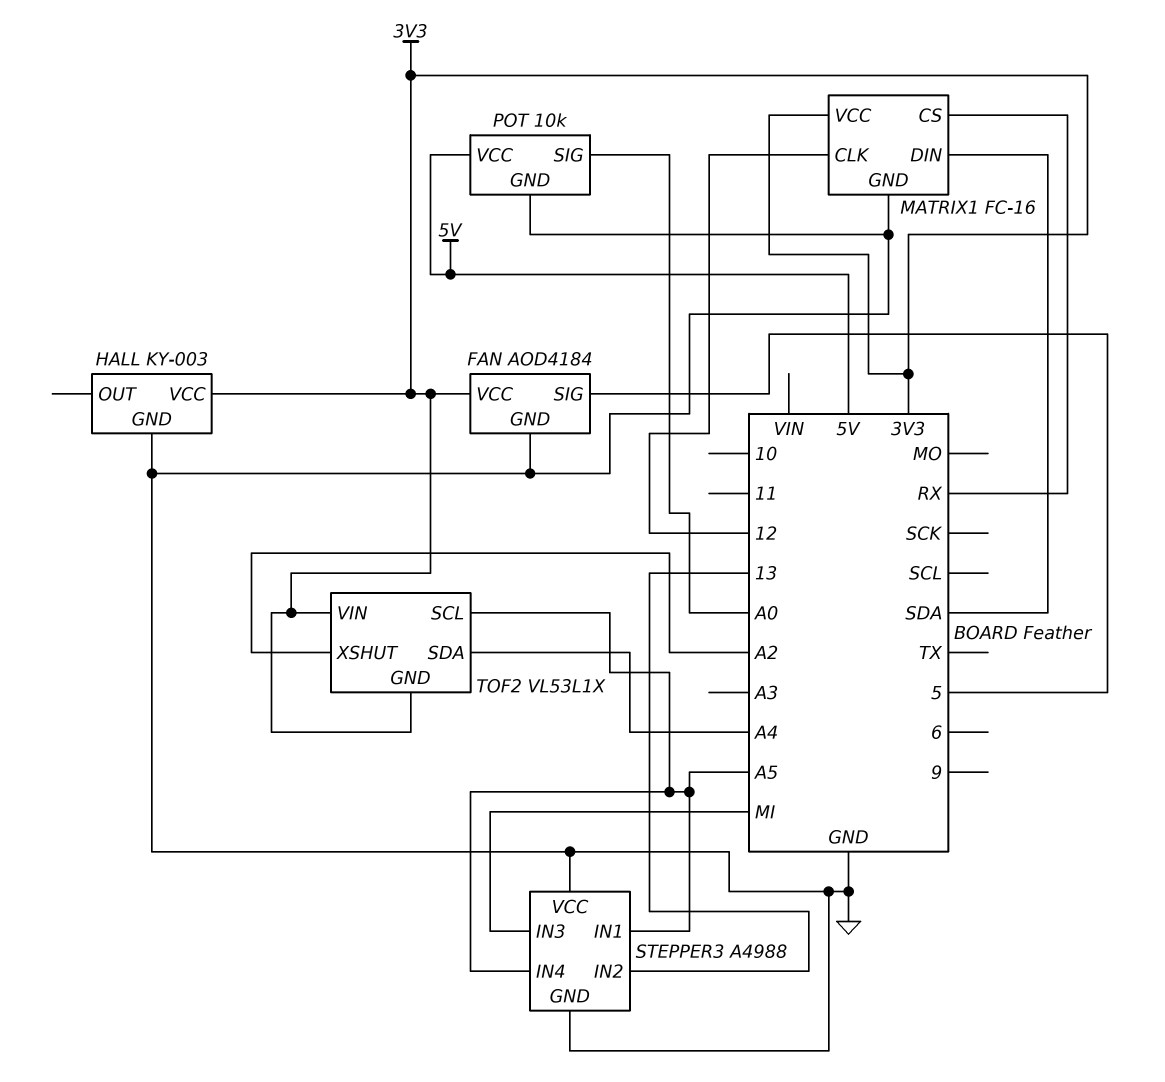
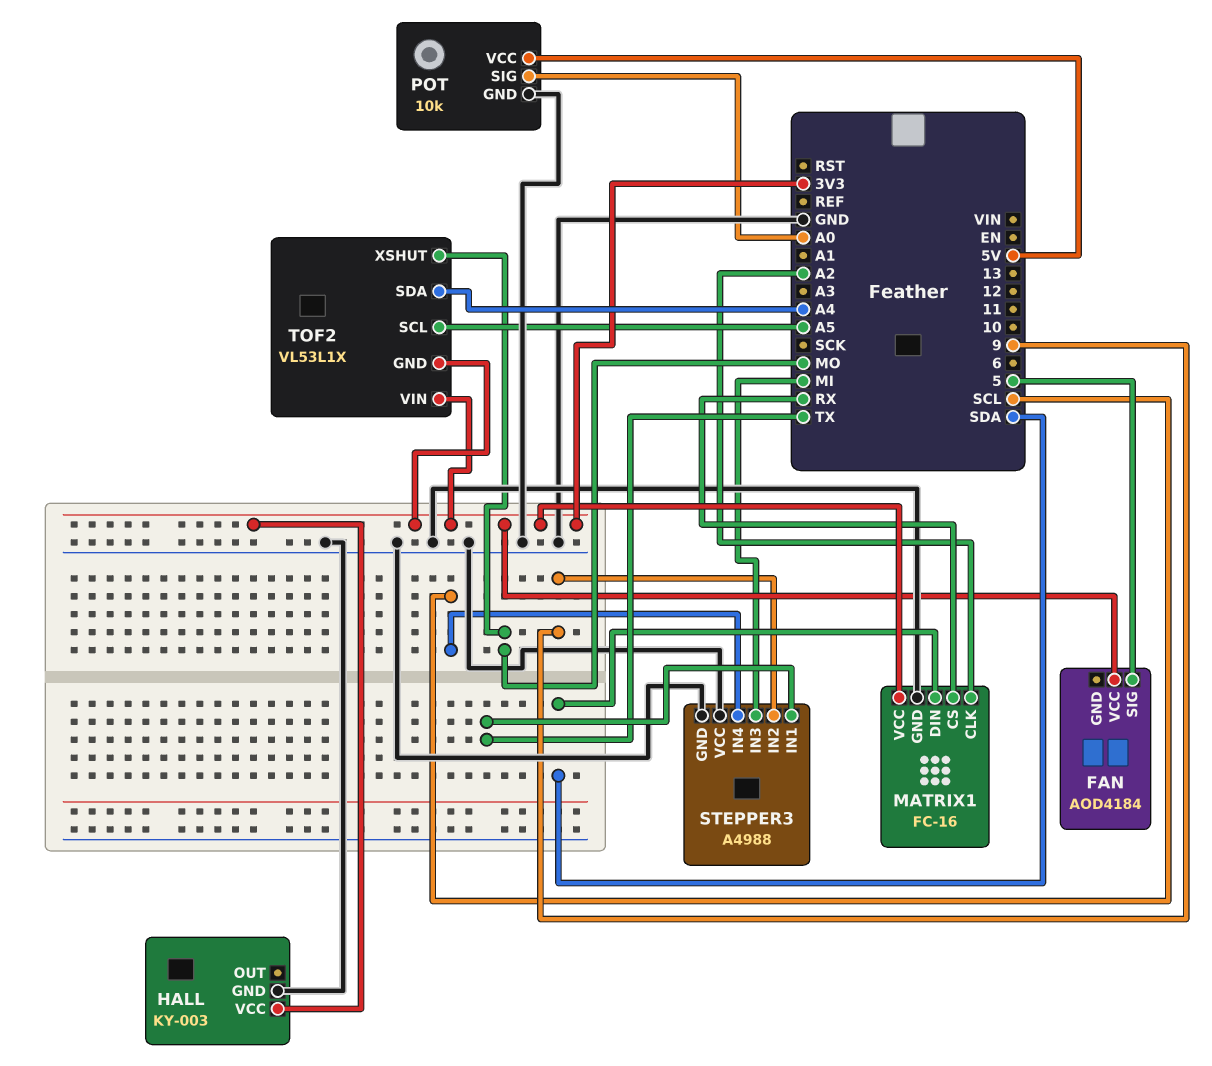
FAN pin GND: GND -> none
MATRIX1 pin CLK: 12 -> A2
STEPPER3 pin IN1: A5 -> TX
STEPPER3 pin IN2: 13 -> 9
STEPPER3 pin IN4: A5 -> SCL
TOF2 pin XSHUT: A2 -> MO

